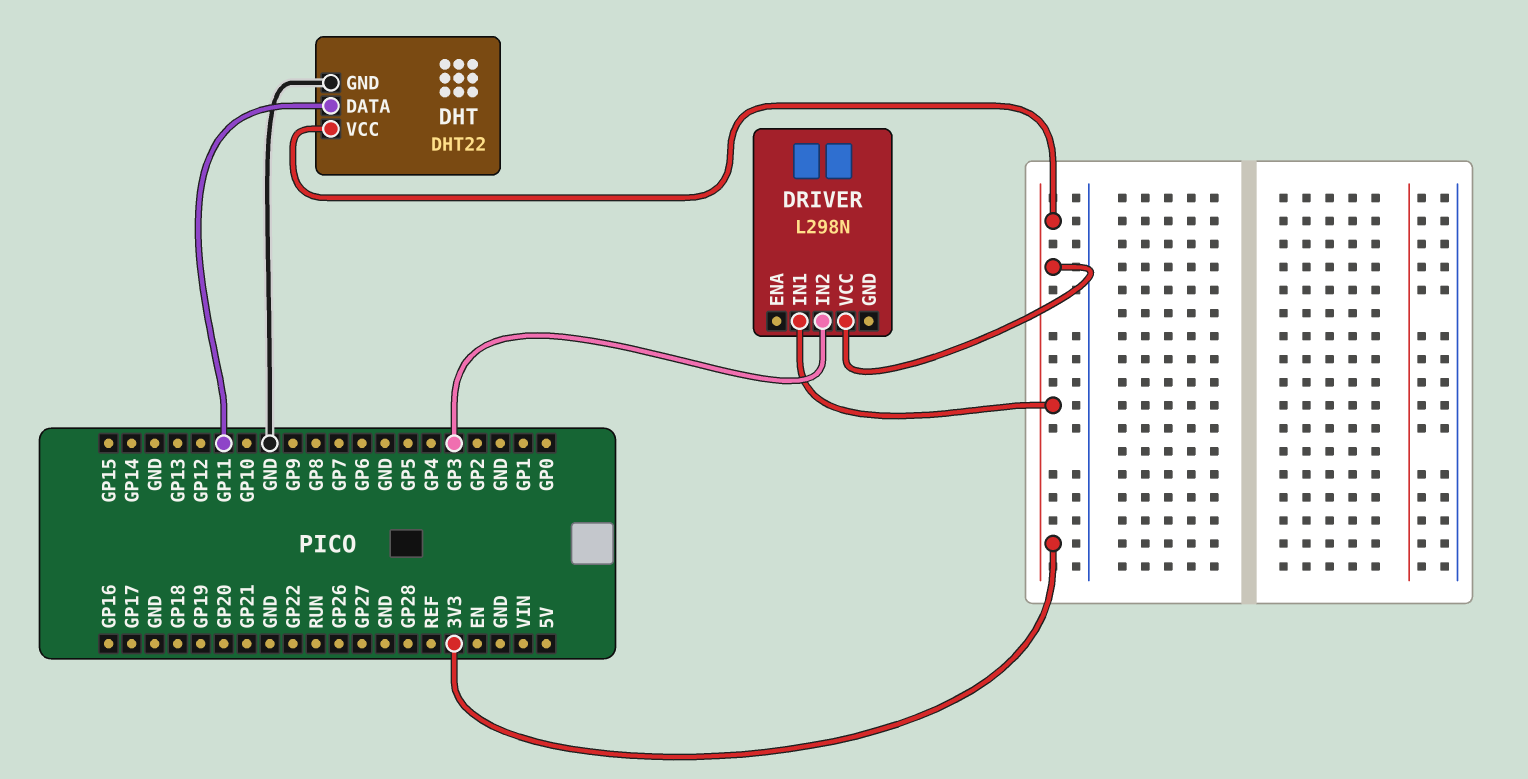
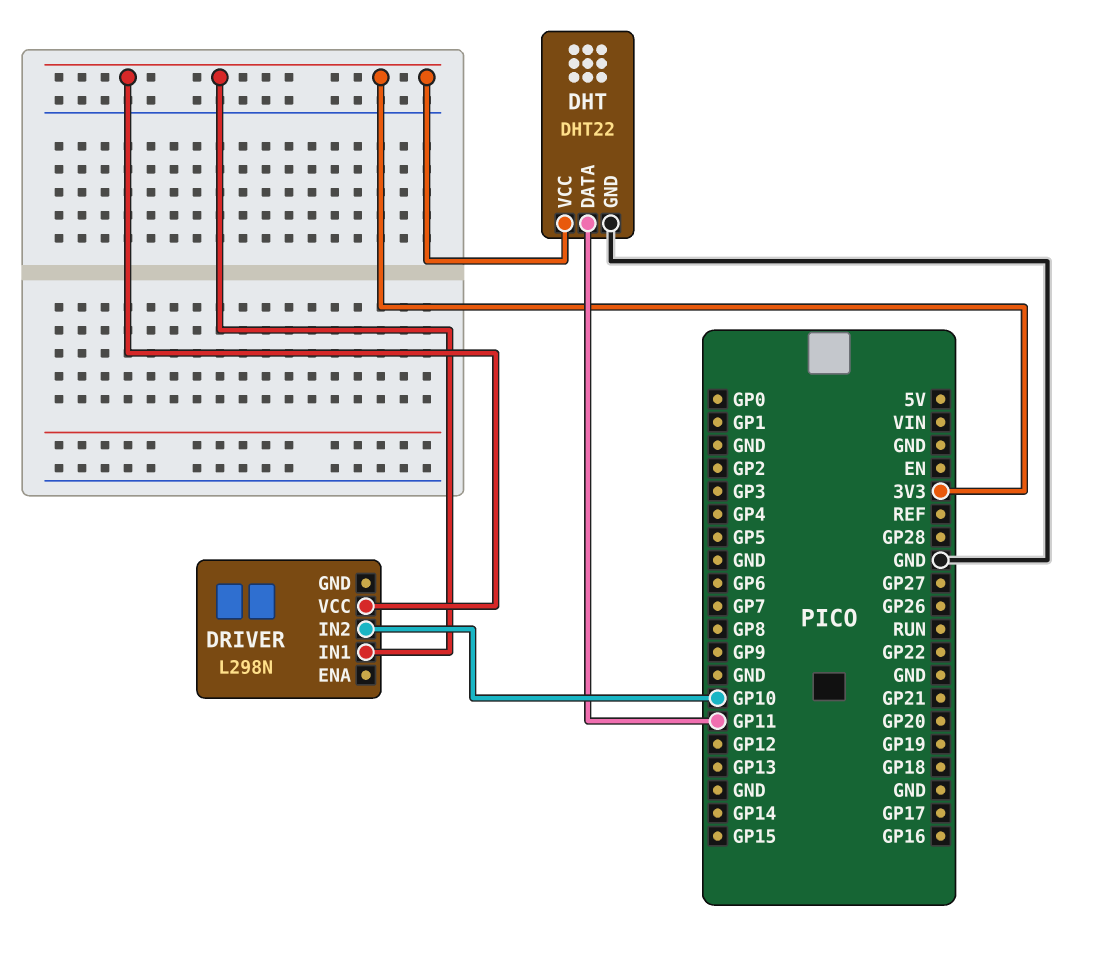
DRIVER pin IN2: GP3 -> GP10

